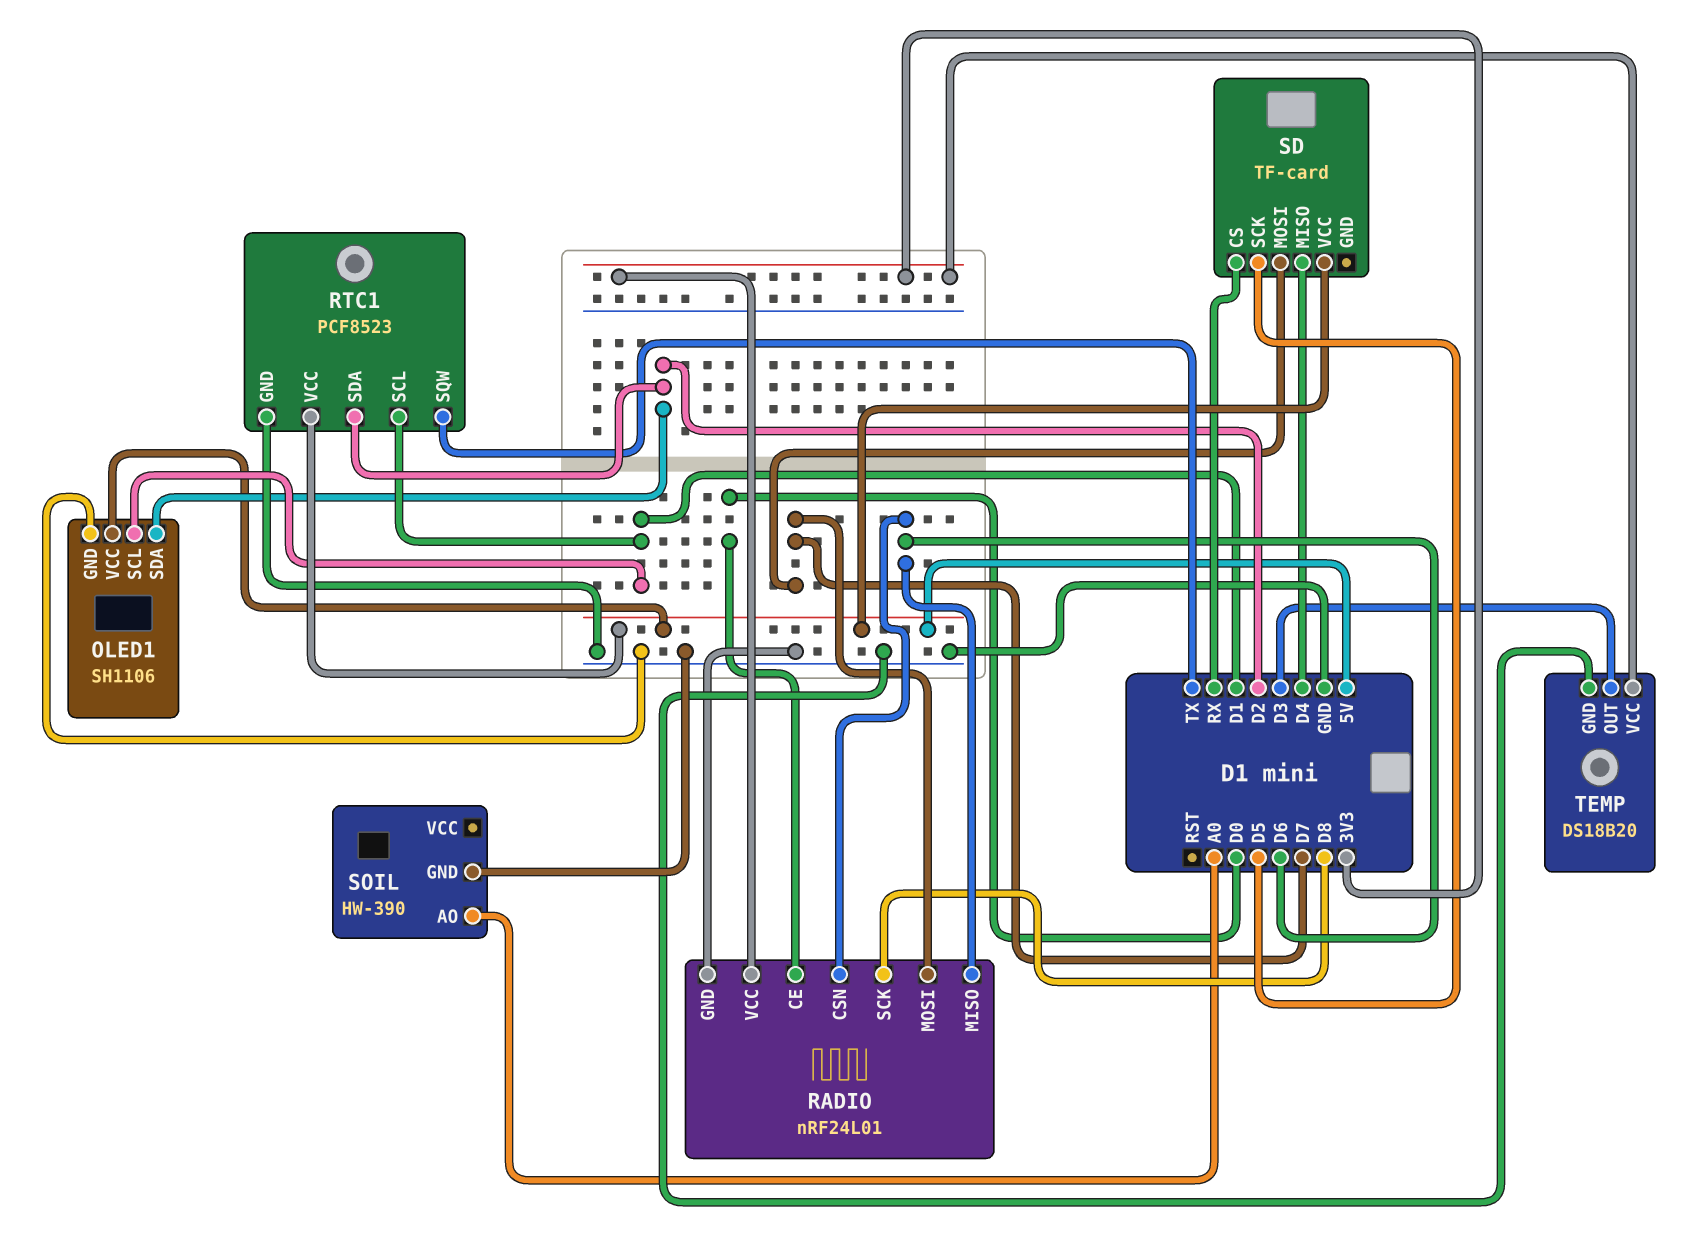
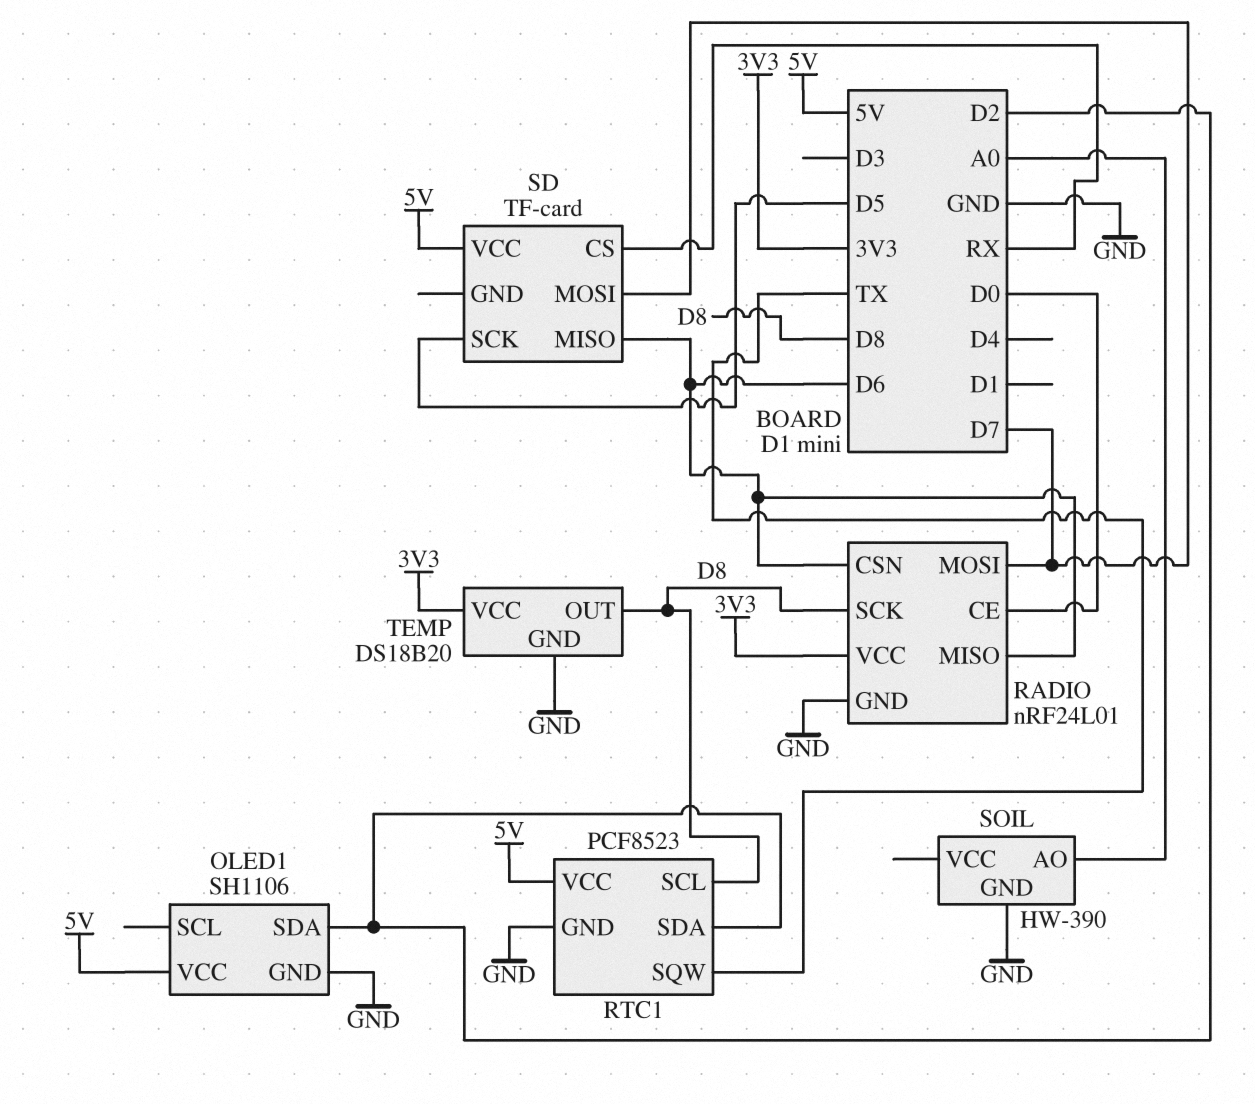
OLED1 pin SCL: D1 -> none
RTC1 pin SCL: D1 -> D8
SD pin MISO: D4 -> D6
TEMP pin OUT: D3 -> D8

